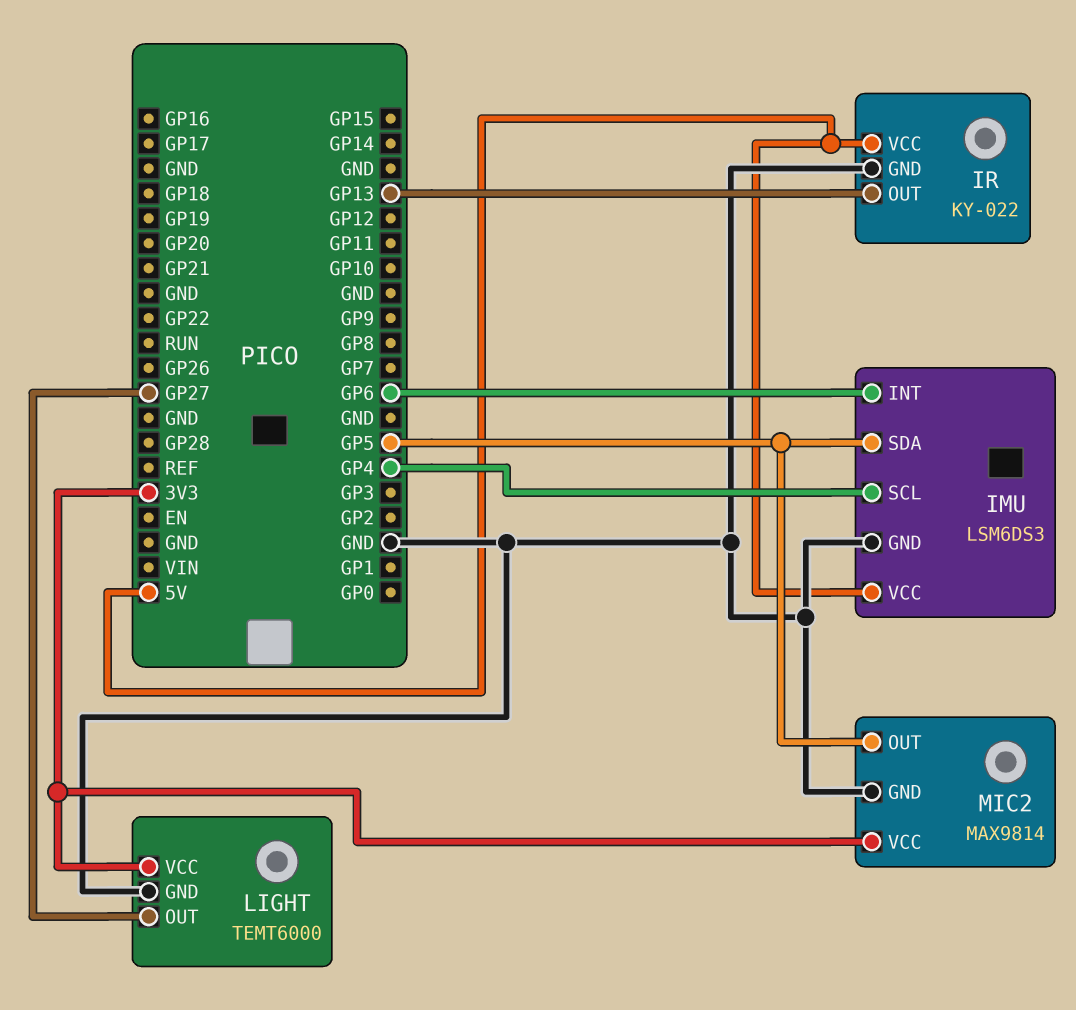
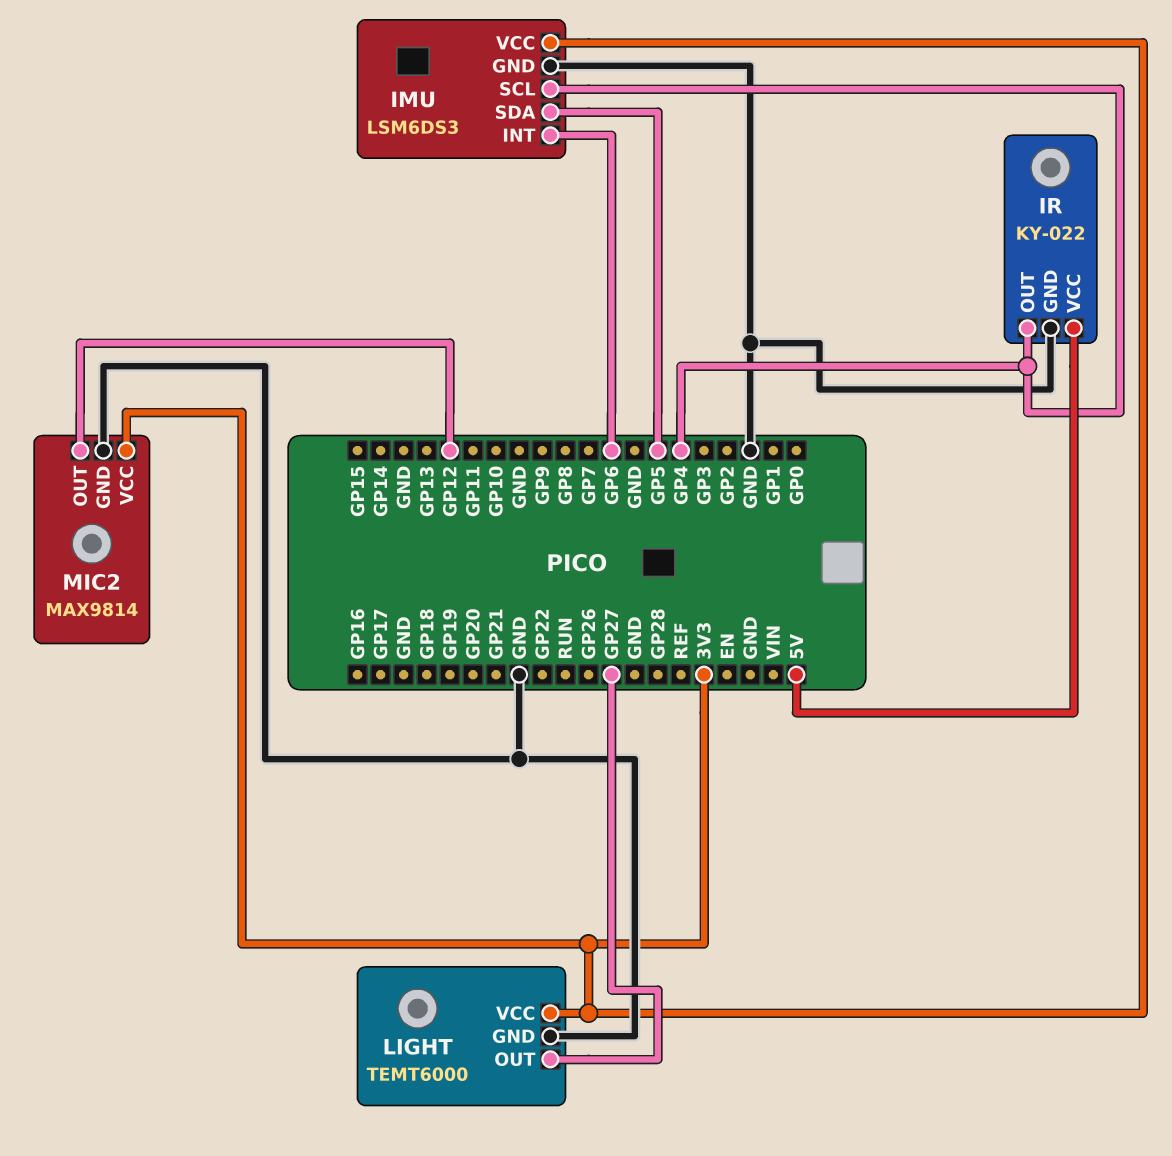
IMU pin VCC: 5V -> 3V3
IR pin OUT: GP13 -> GP4
MIC2 pin OUT: GP5 -> GP12

